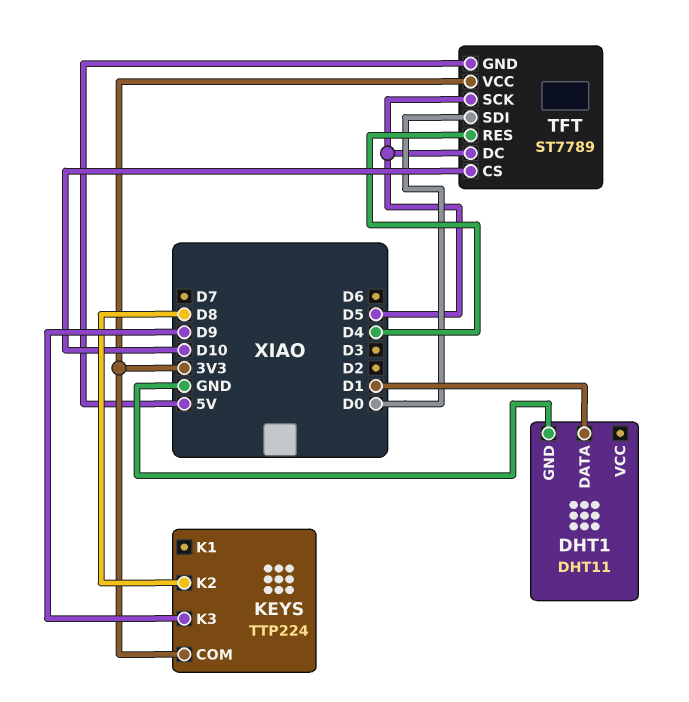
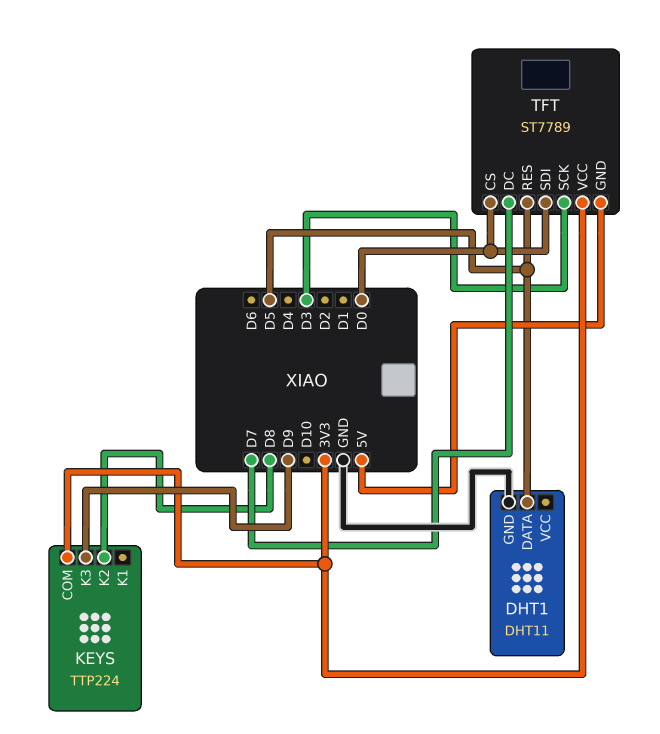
DHT1 pin DATA: D1 -> D5
TFT pin CS: D10 -> D0
TFT pin DC: D5 -> D7
TFT pin RES: D4 -> D5
TFT pin SCK: D5 -> D3

